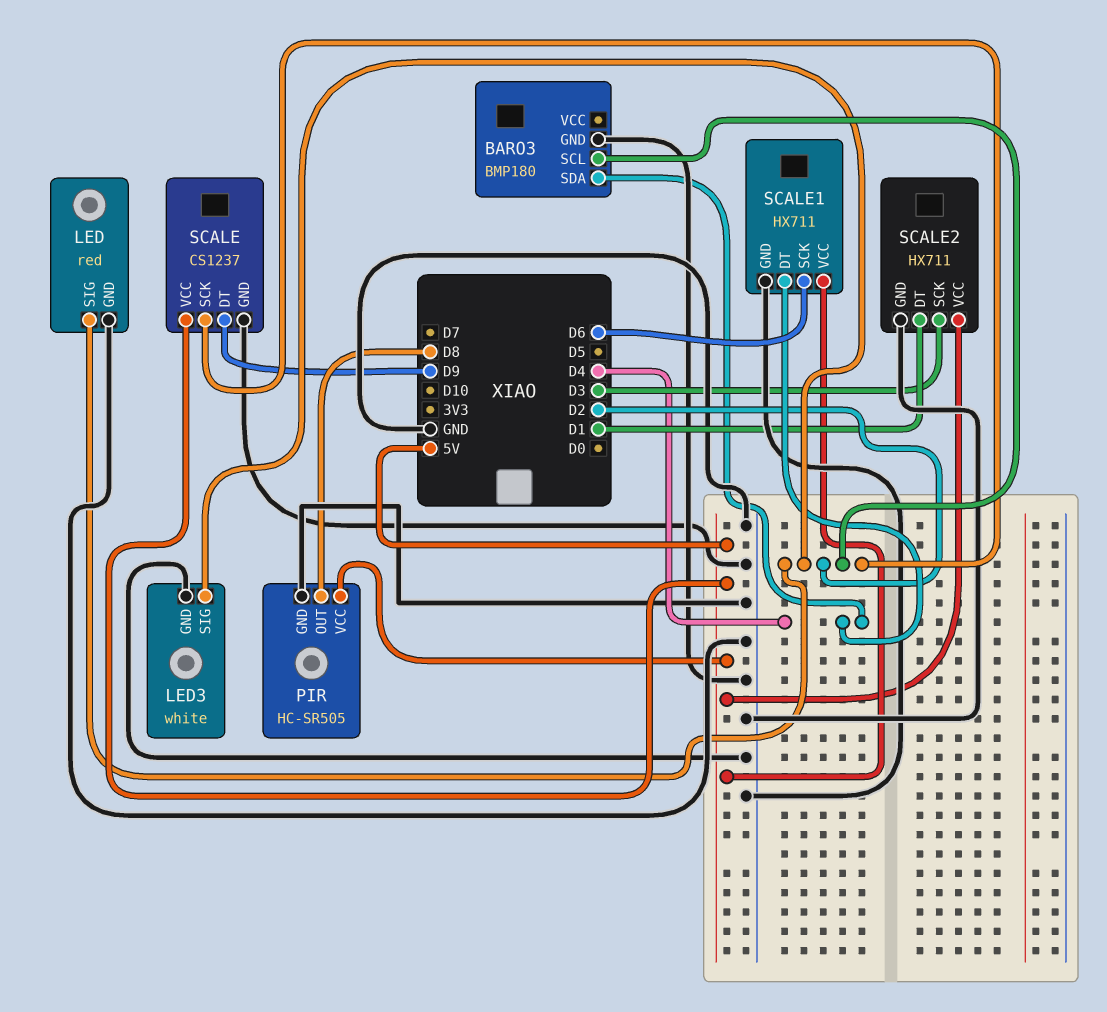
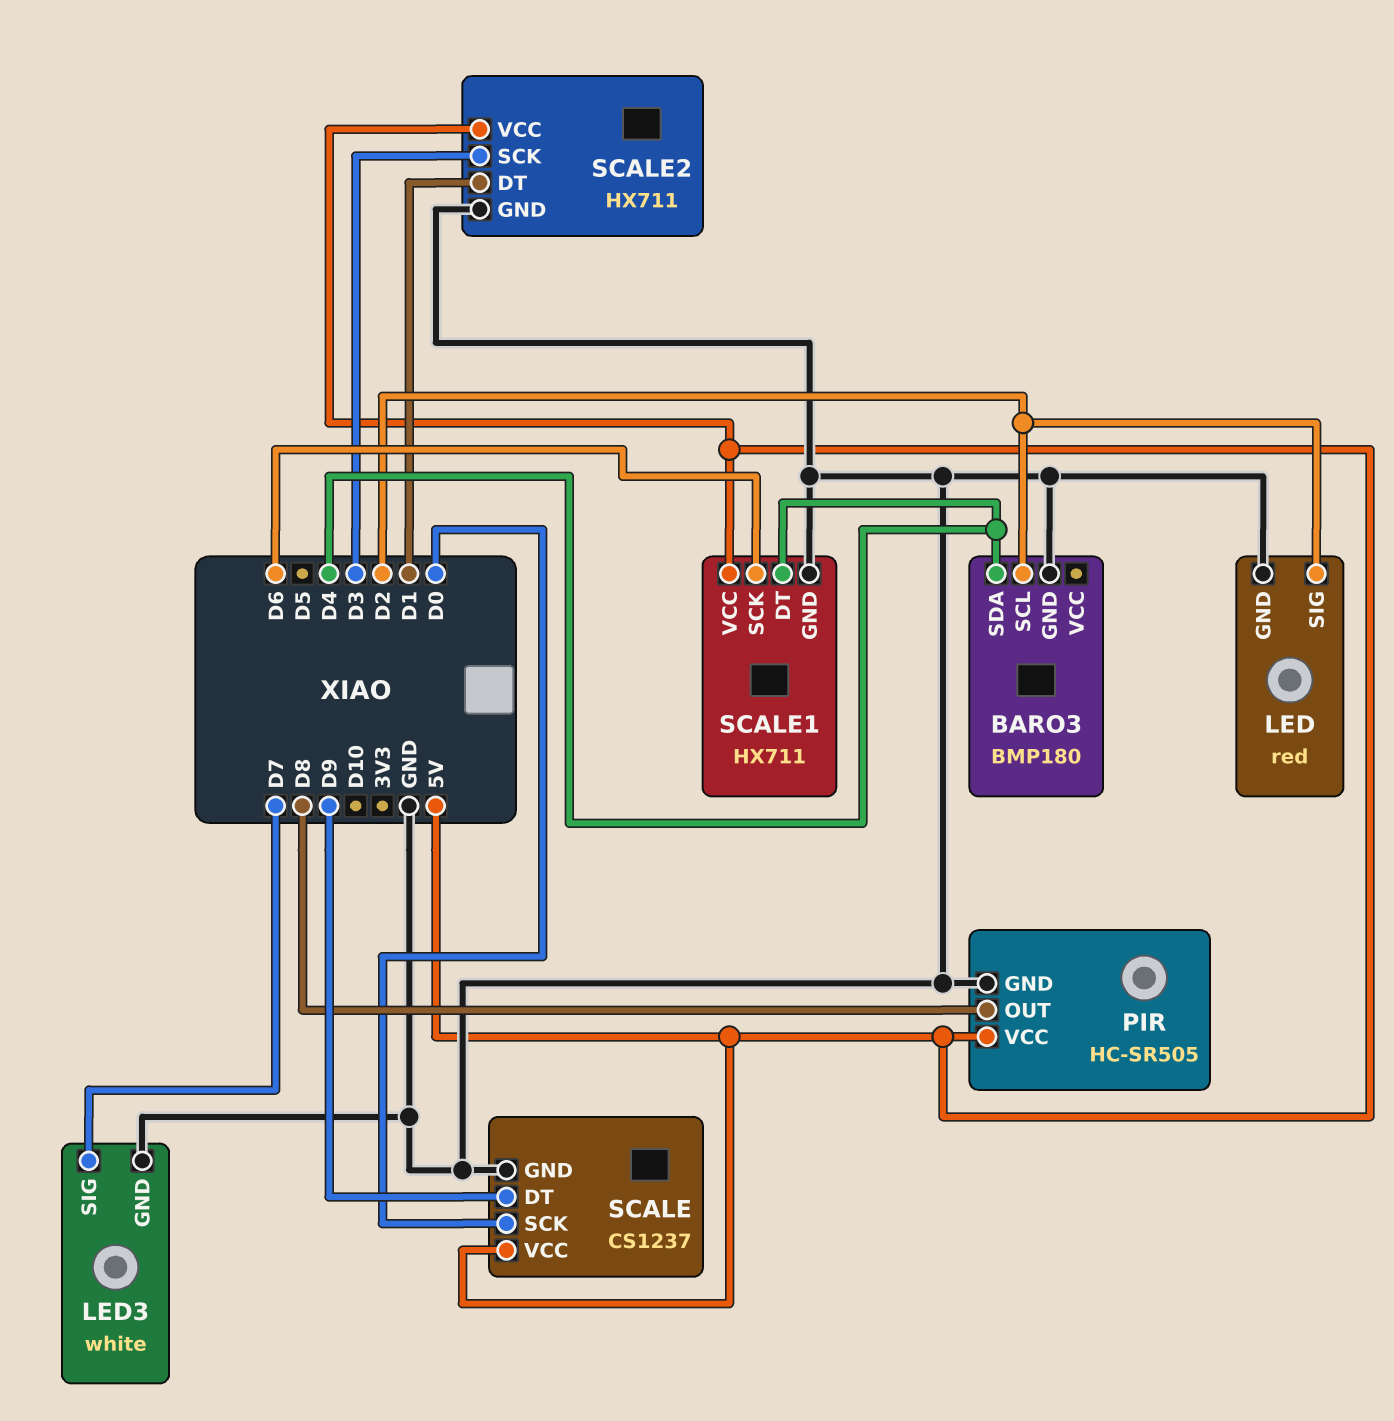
LED3 pin SIG: D2 -> D7
SCALE pin SCK: D2 -> D0

